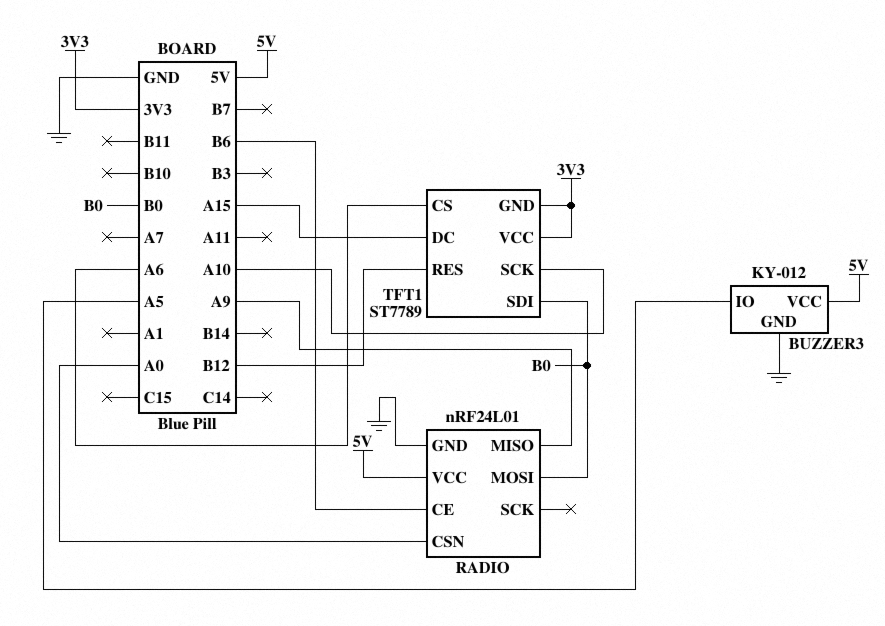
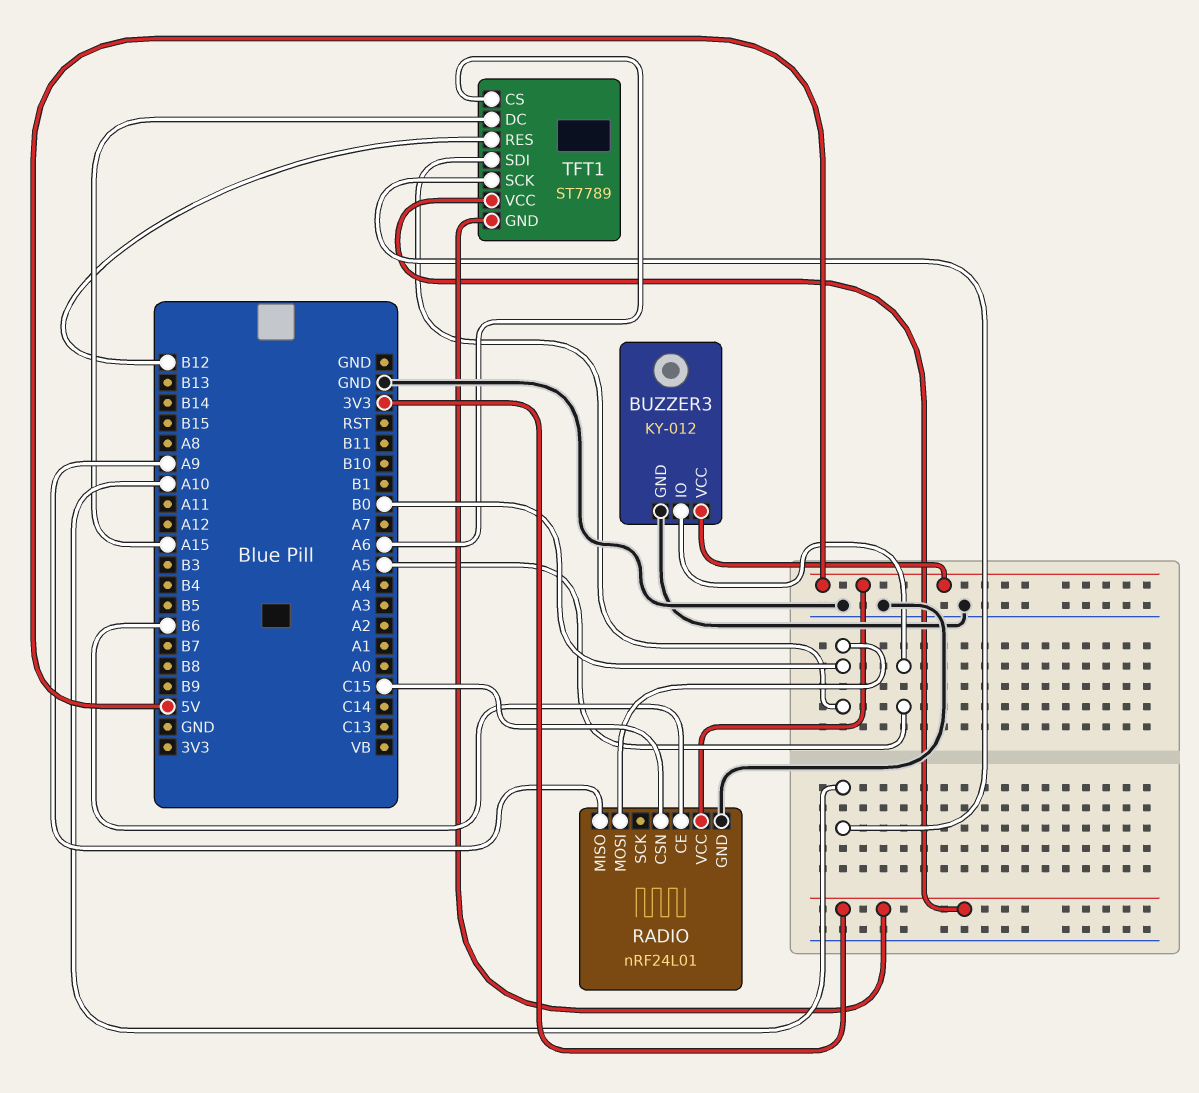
RADIO pin CSN: A0 -> C15

